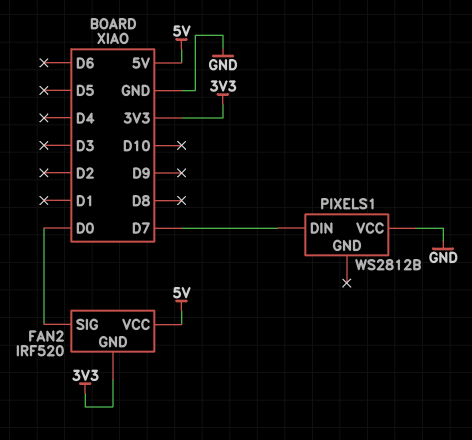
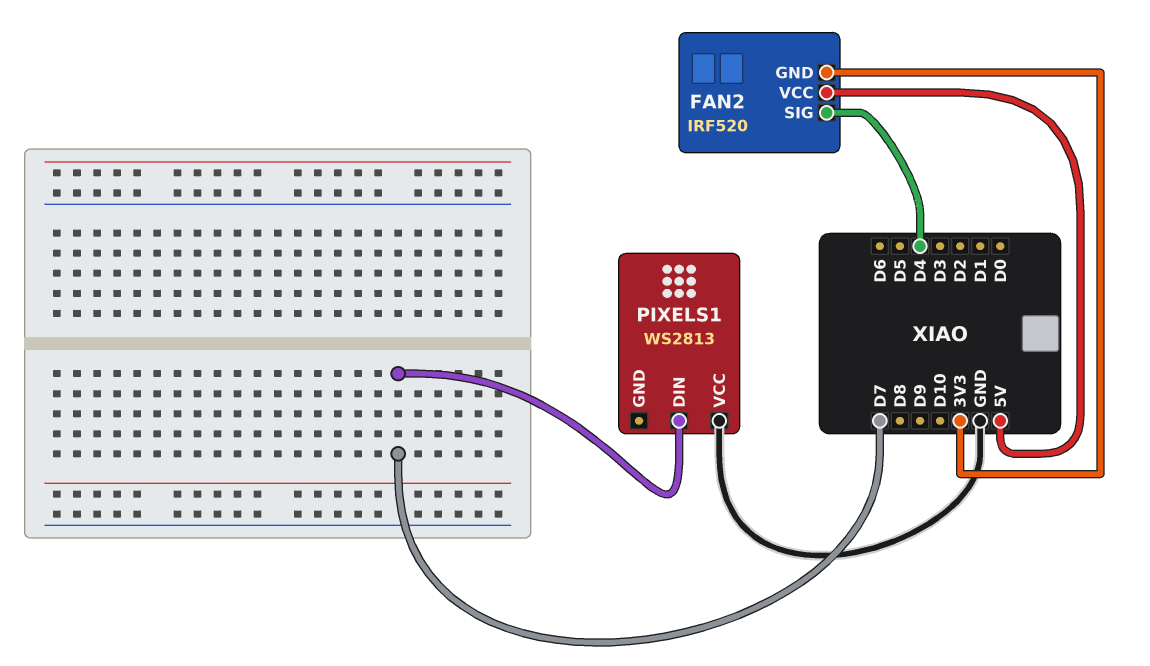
FAN2 pin SIG: D0 -> D4
PIXELS1: WS2812B -> WS2813

